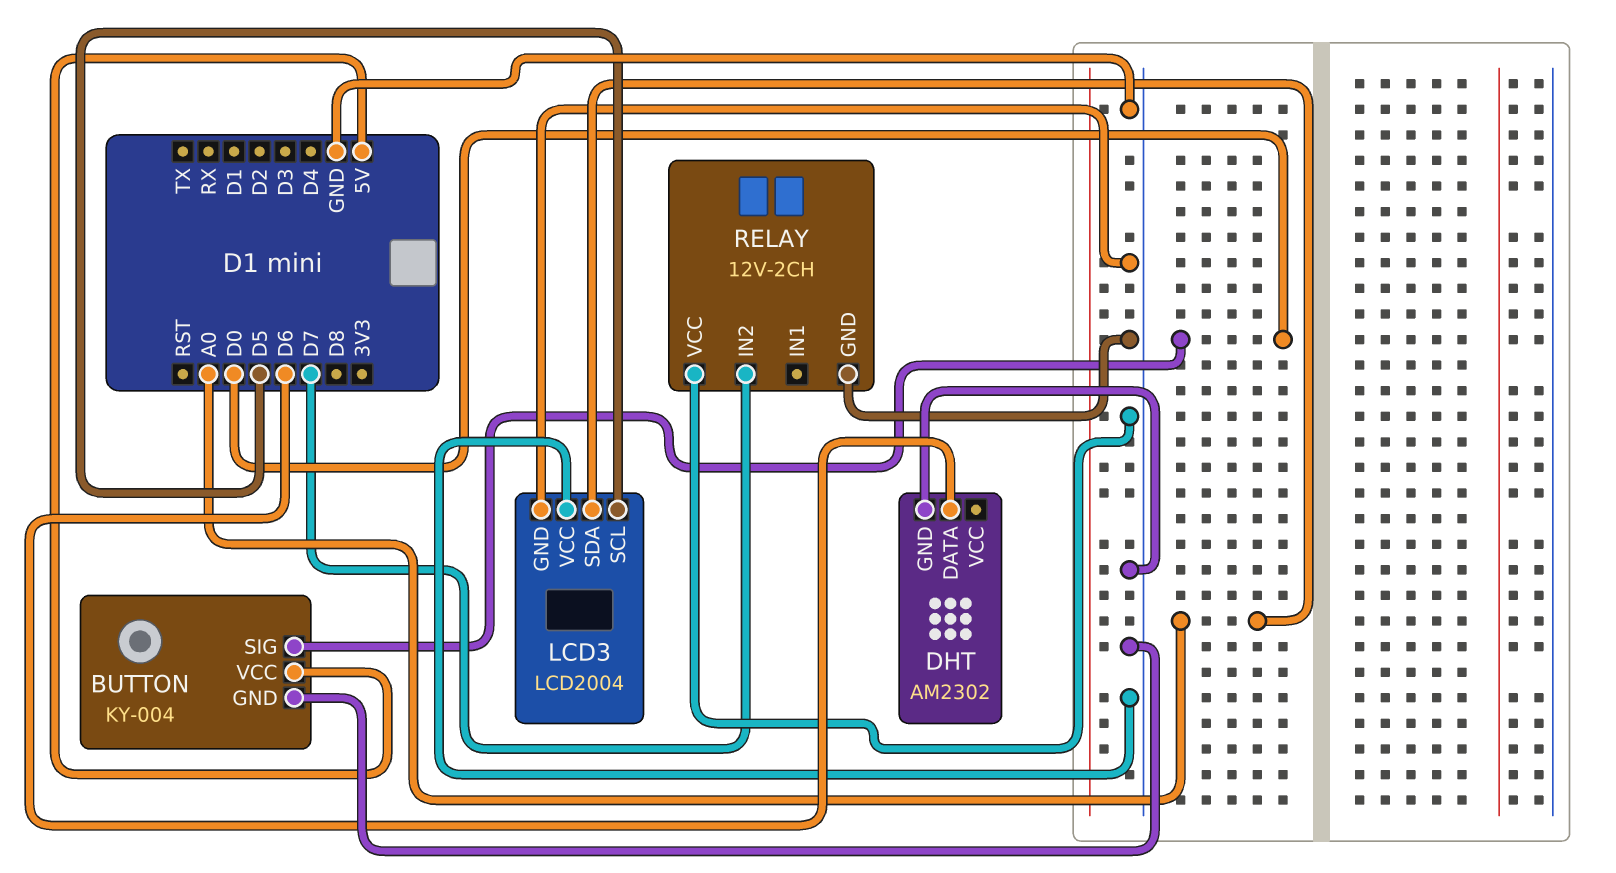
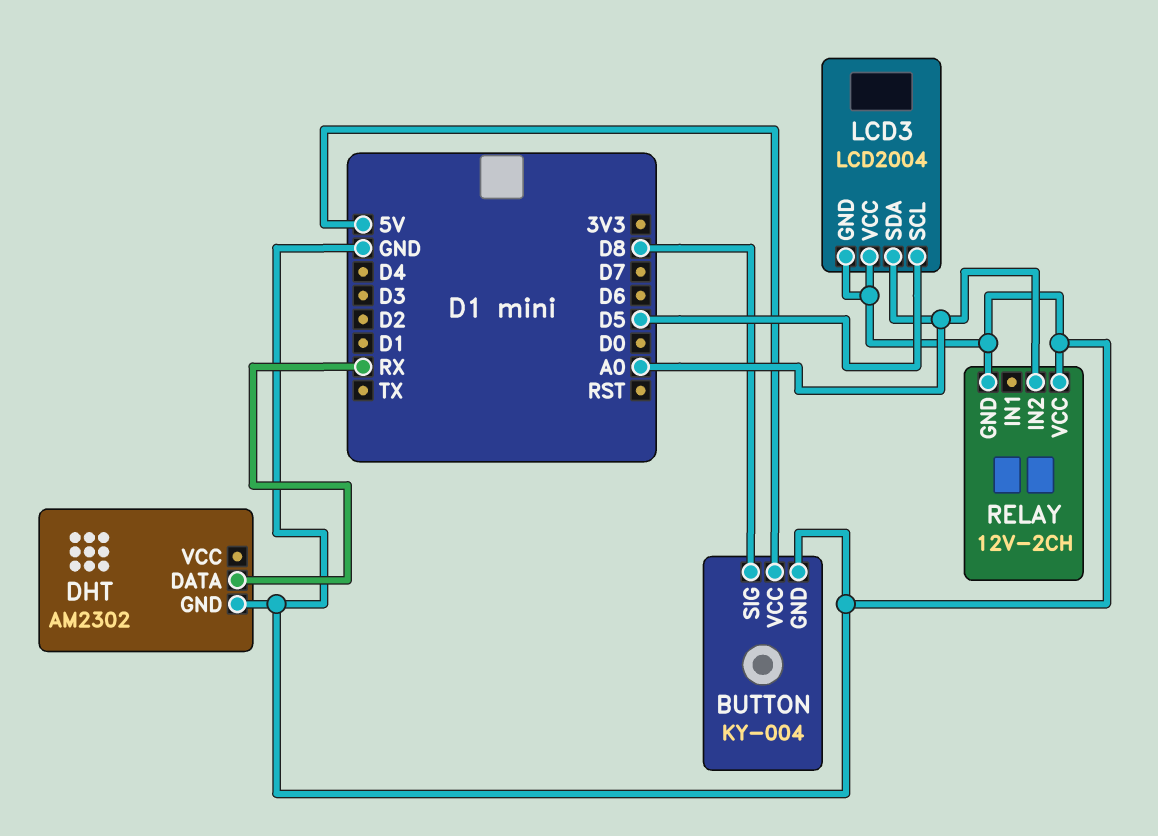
BUTTON pin SIG: D0 -> D8
DHT pin DATA: D6 -> RX
RELAY pin IN2: D7 -> A0

